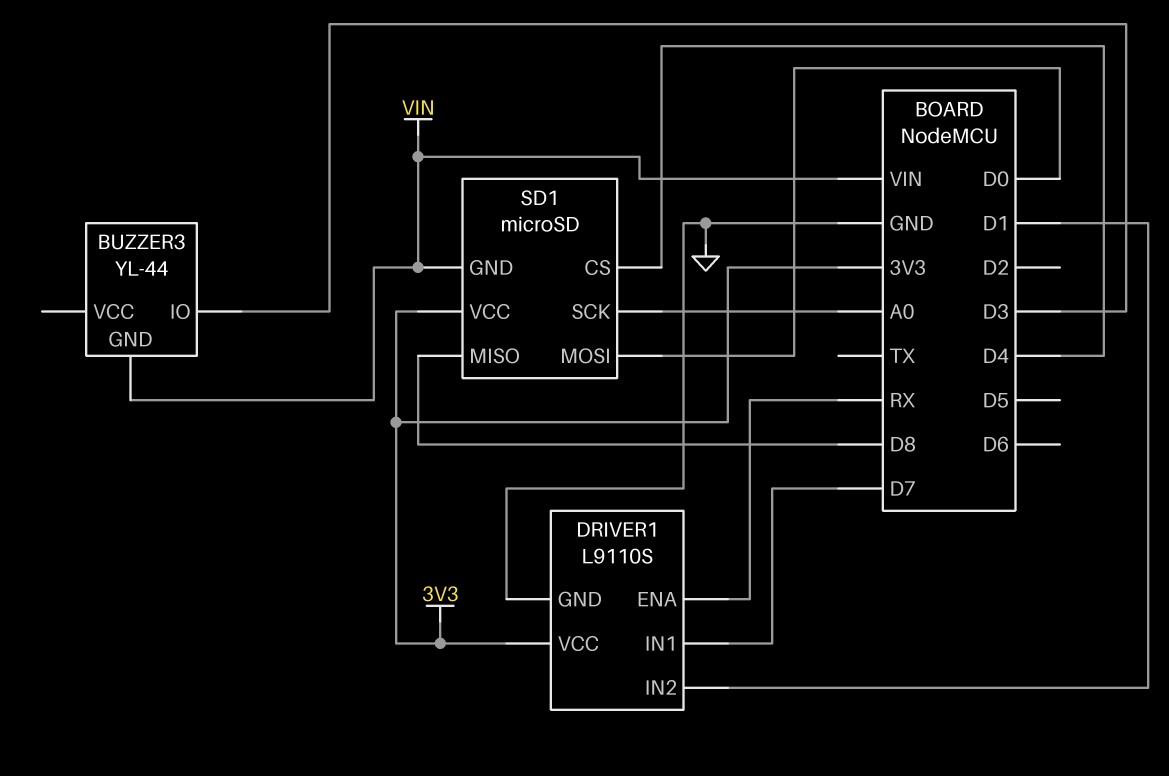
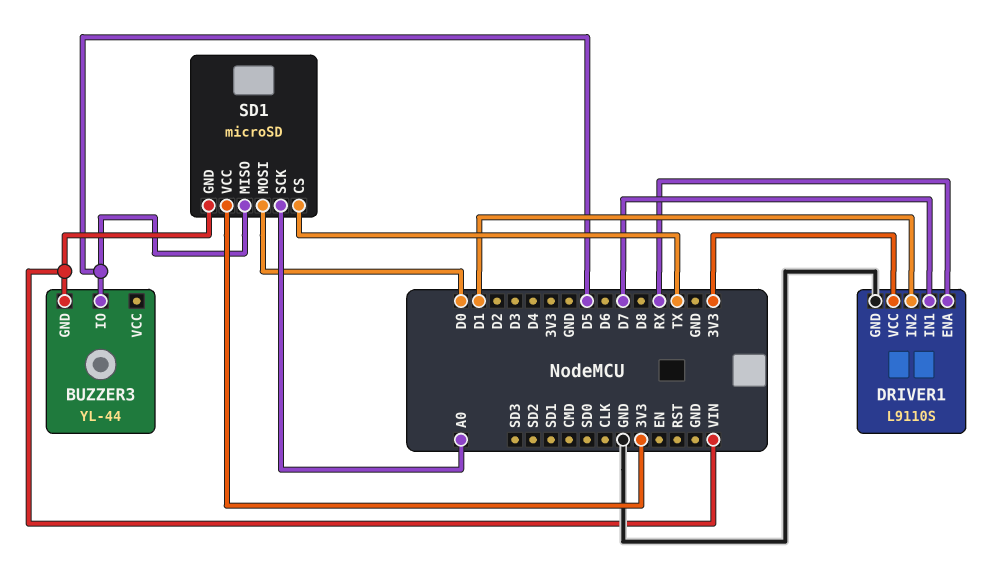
BUZZER3 pin IO: D3 -> D5
SD1 pin CS: D4 -> TX
SD1 pin MISO: D8 -> D5

